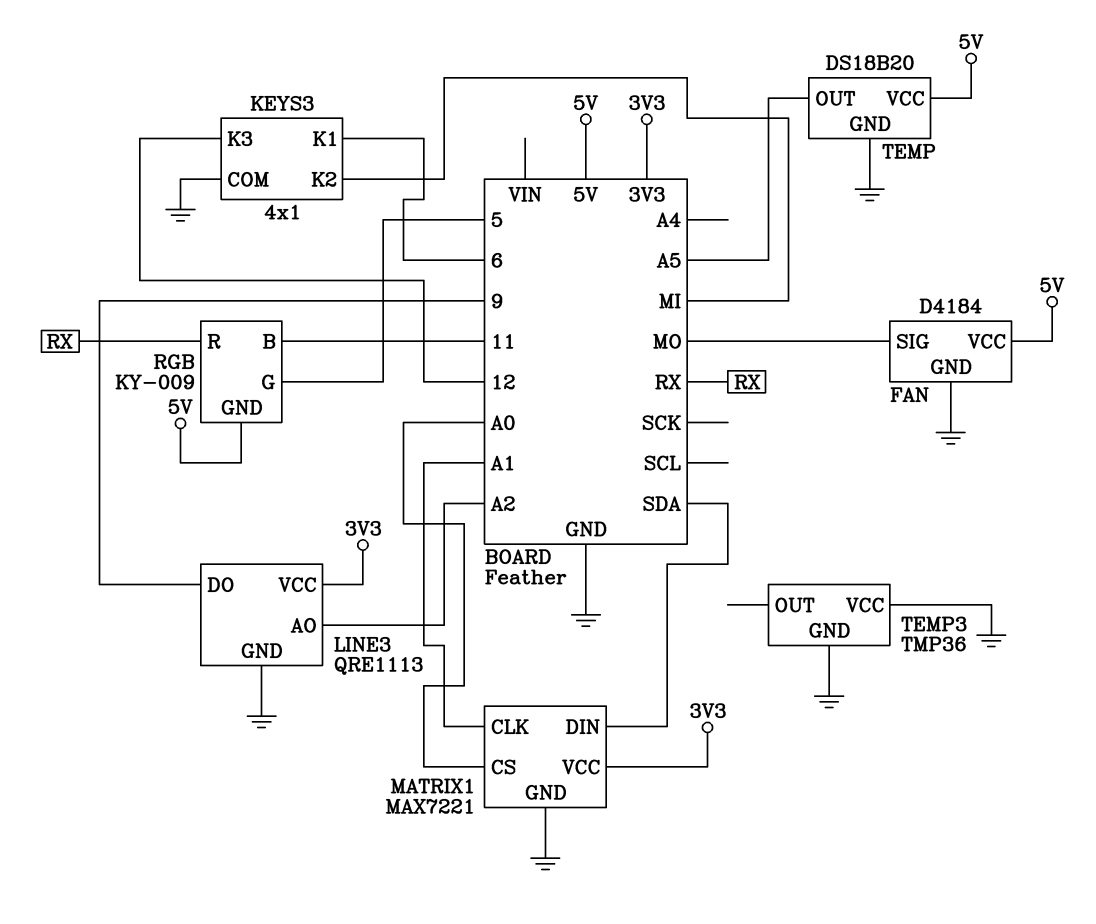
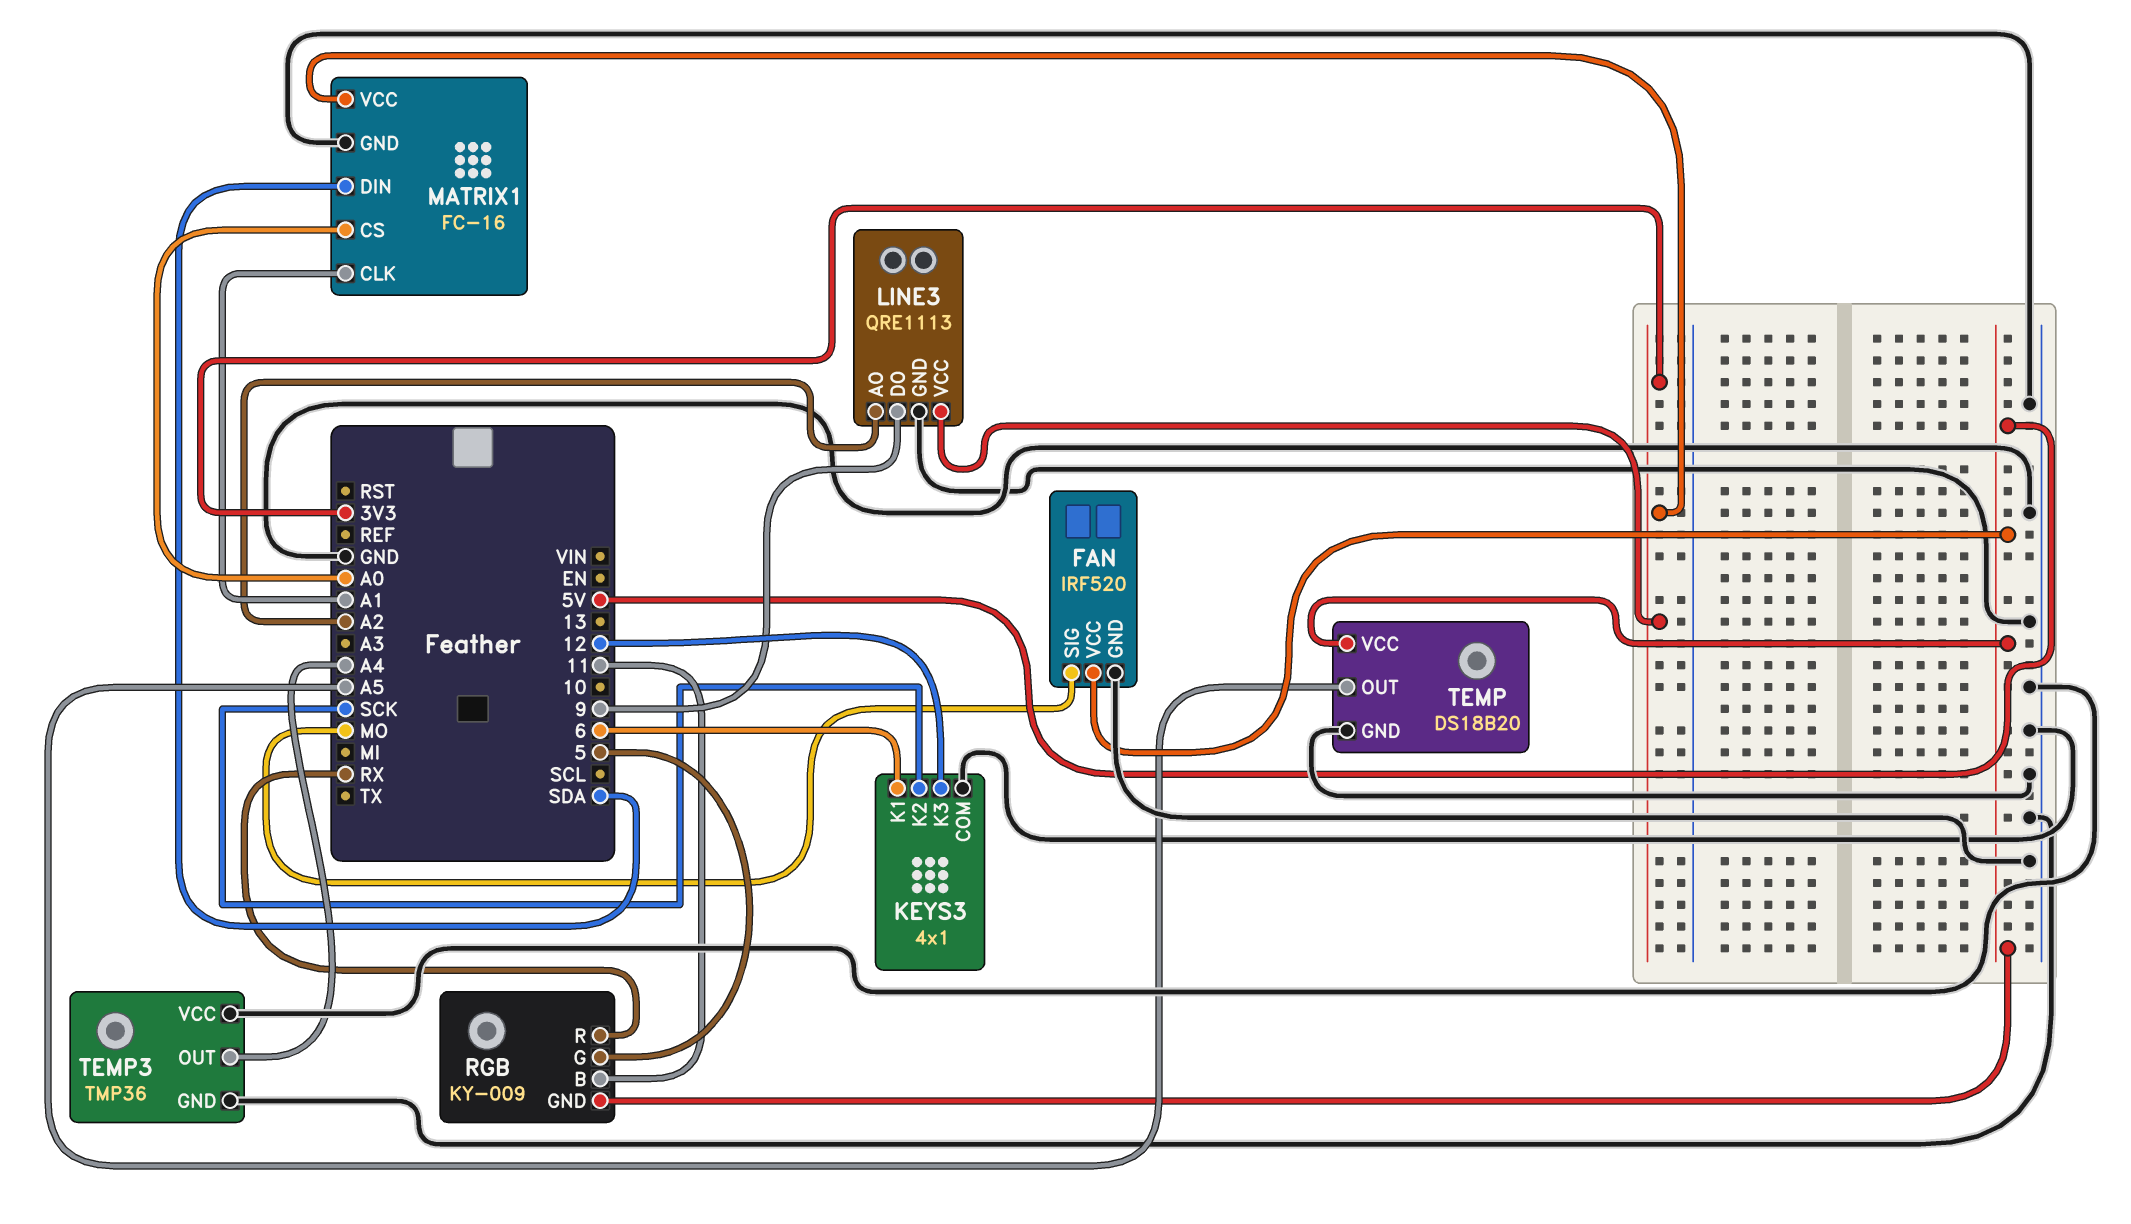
FAN: D4184 -> IRF520
KEYS3 pin K2: MI -> SCK
MATRIX1: MAX7221 -> FC-16
TEMP3 pin OUT: none -> A4

